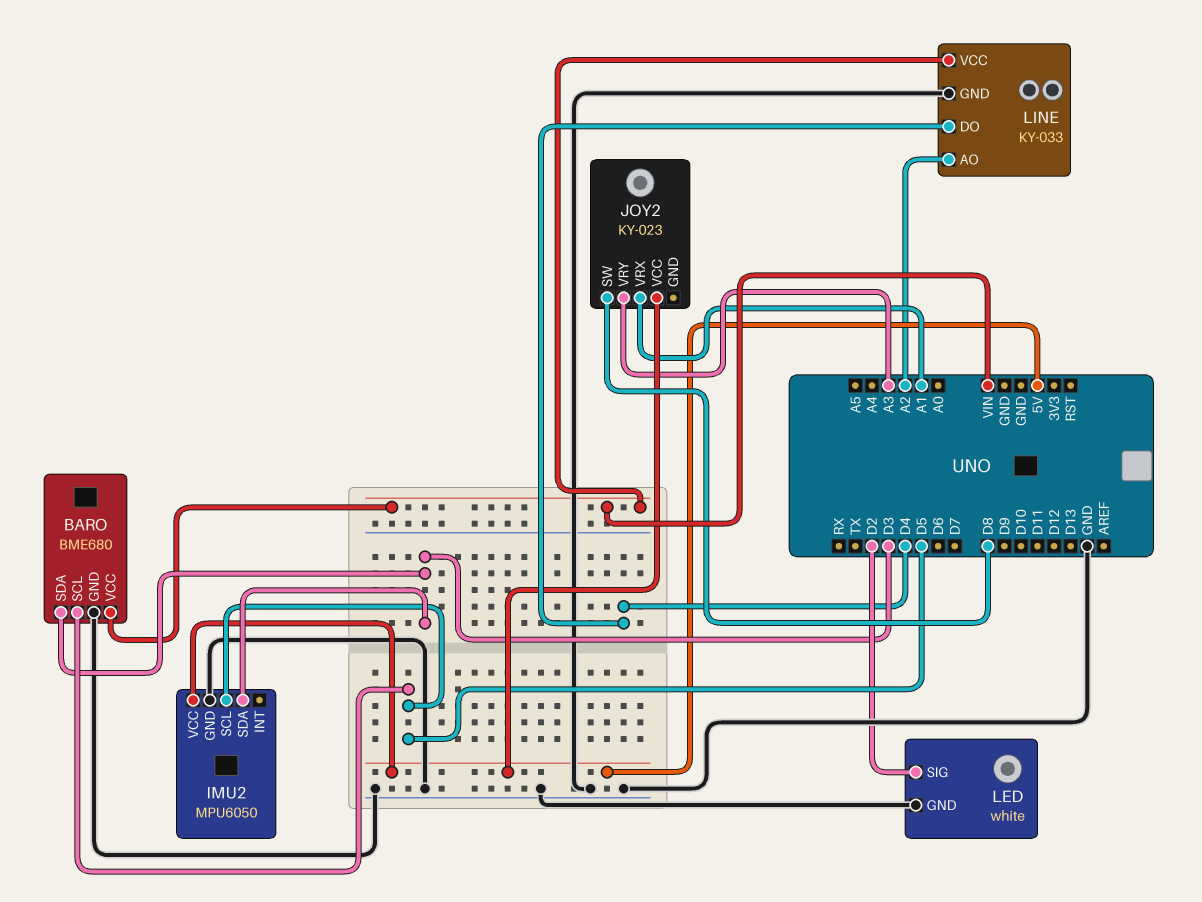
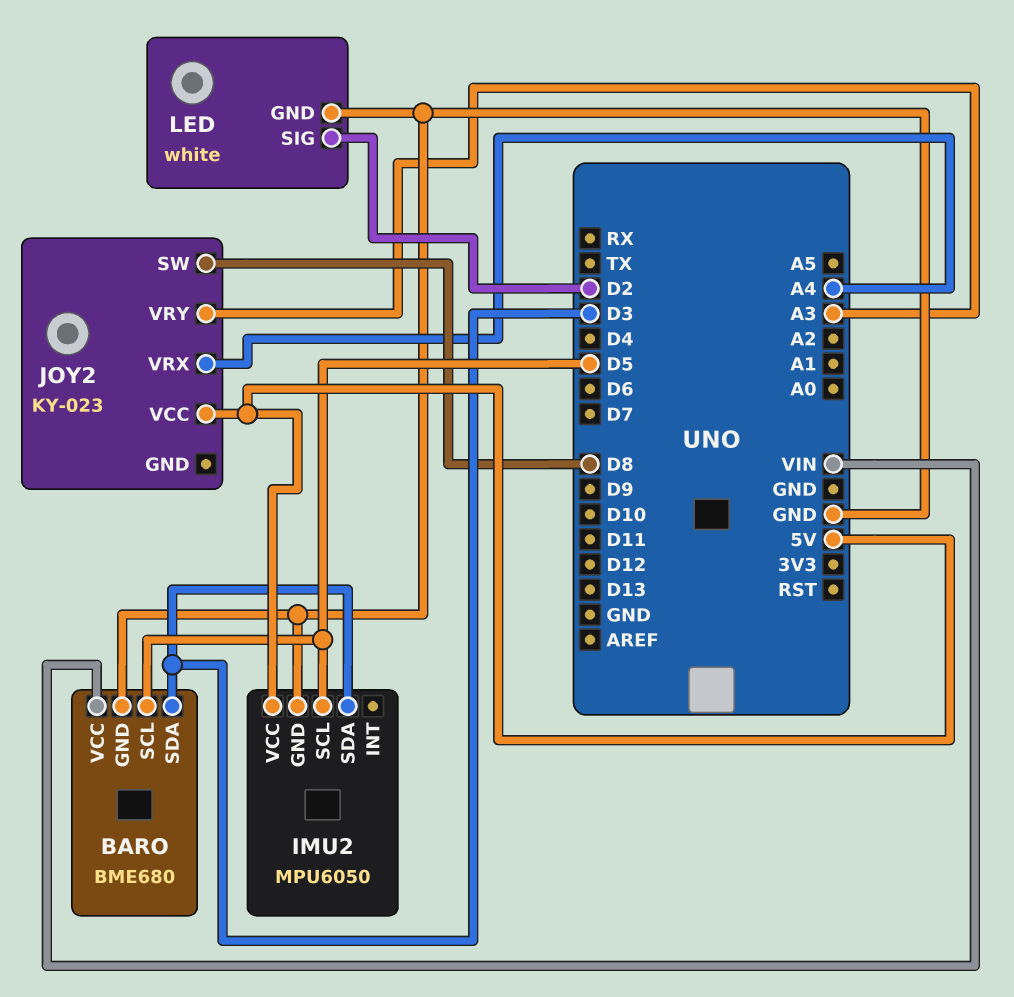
JOY2 pin VRX: A1 -> A4
LINE: KY-033 -> none
LINE pin AO: A2 -> none
LINE pin DO: D4 -> none
LINE pin GND: GND -> none
LINE pin VCC: VIN -> none

